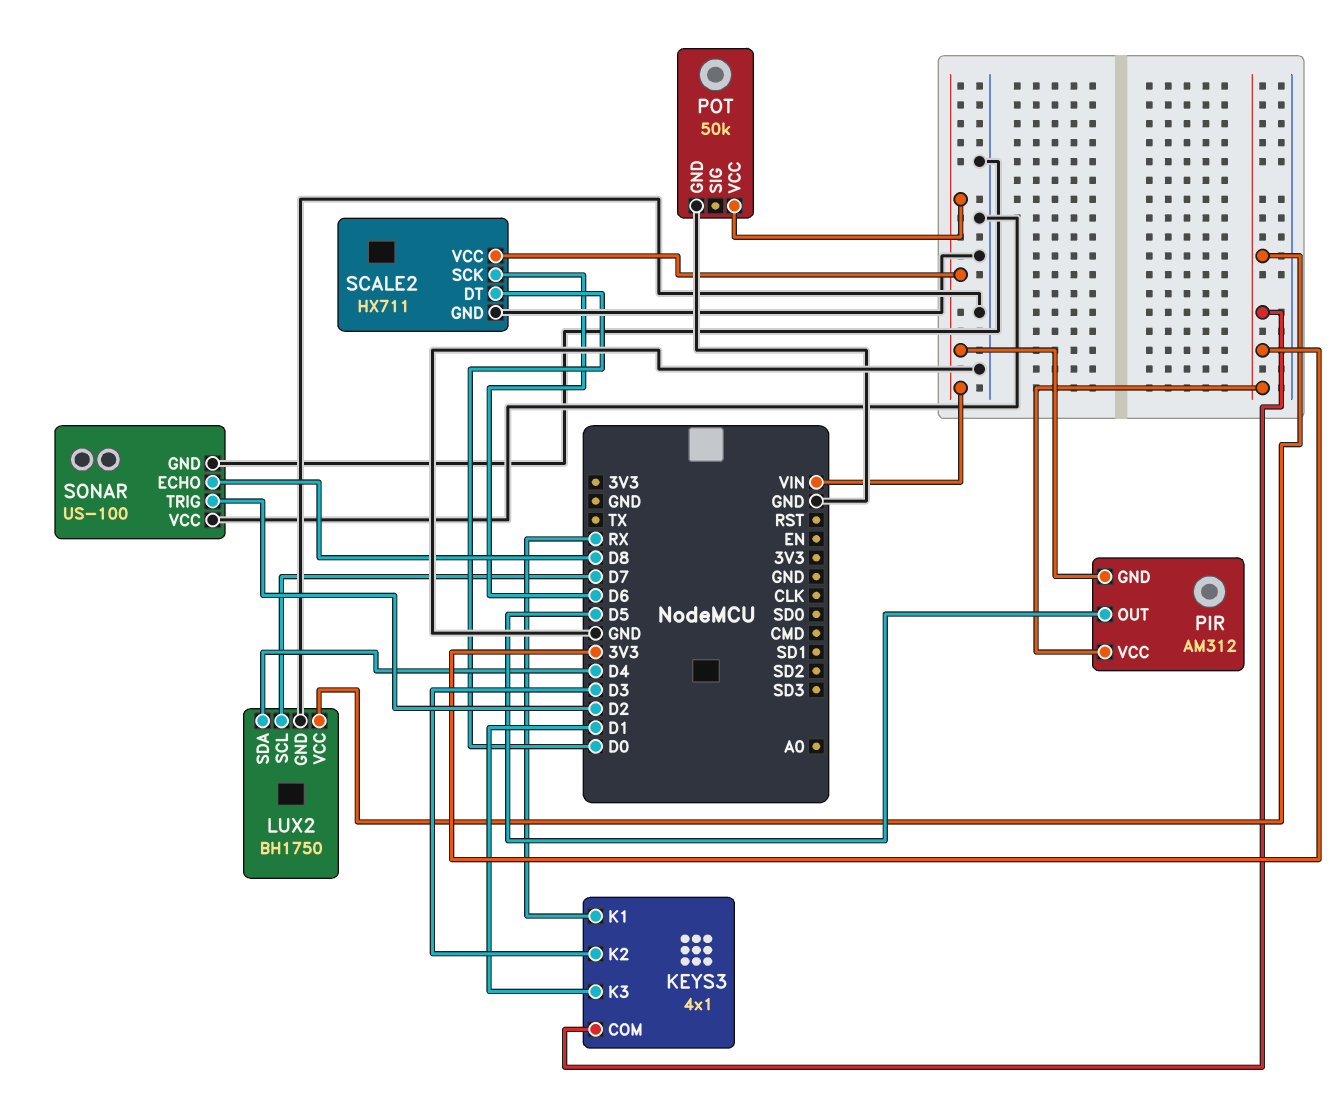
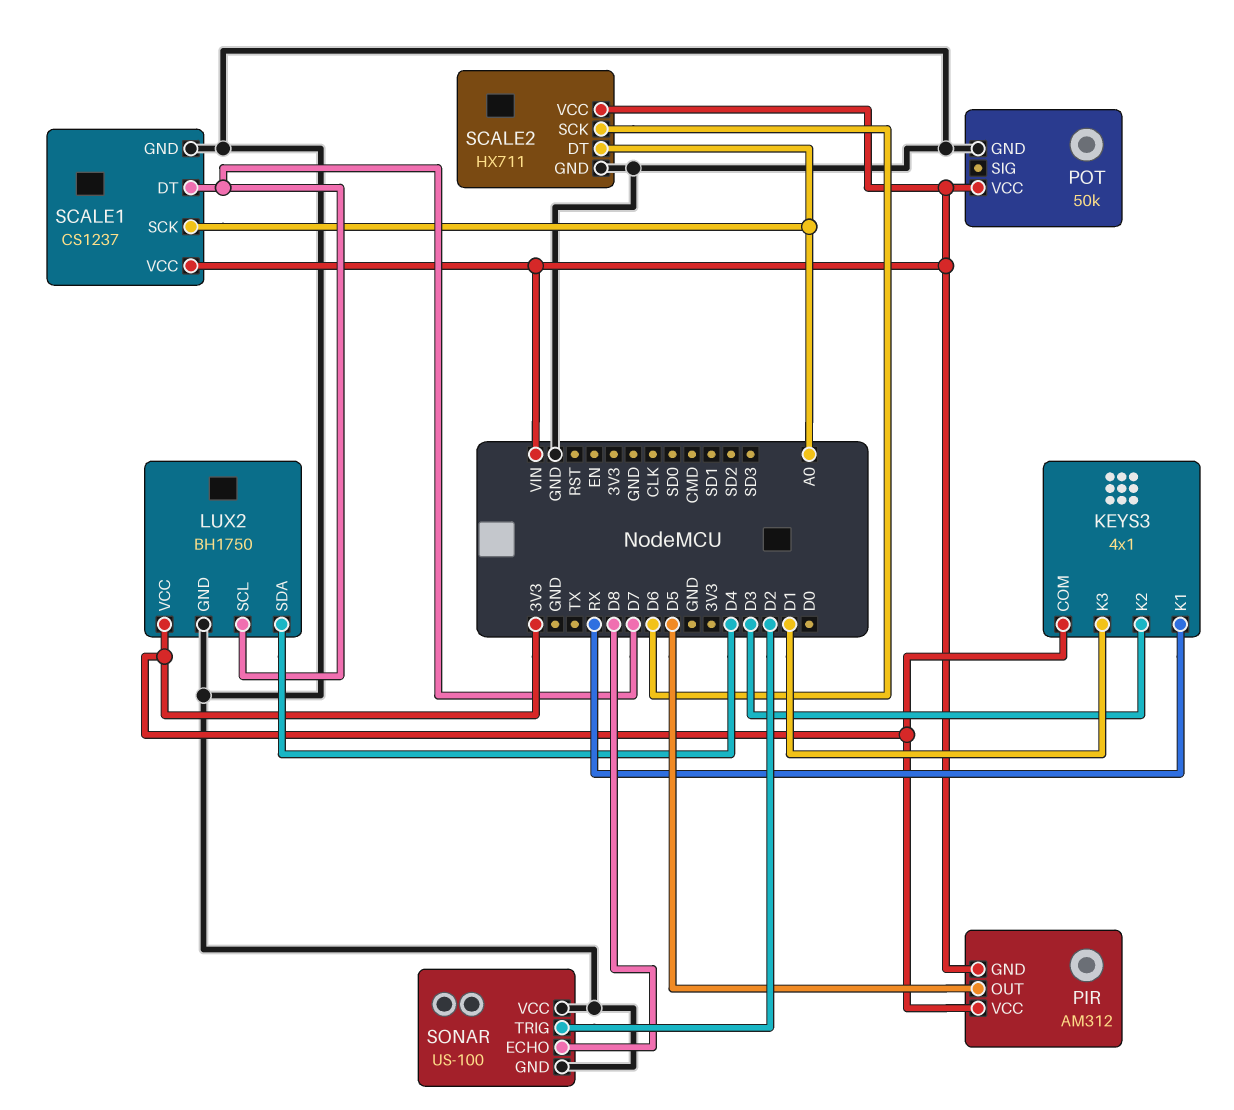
SCALE1: none -> CS1237
SCALE1 pin DT: none -> D7
SCALE1 pin GND: none -> GND
SCALE1 pin SCK: none -> A0
SCALE1 pin VCC: none -> VIN
SCALE2 pin DT: D0 -> A0

